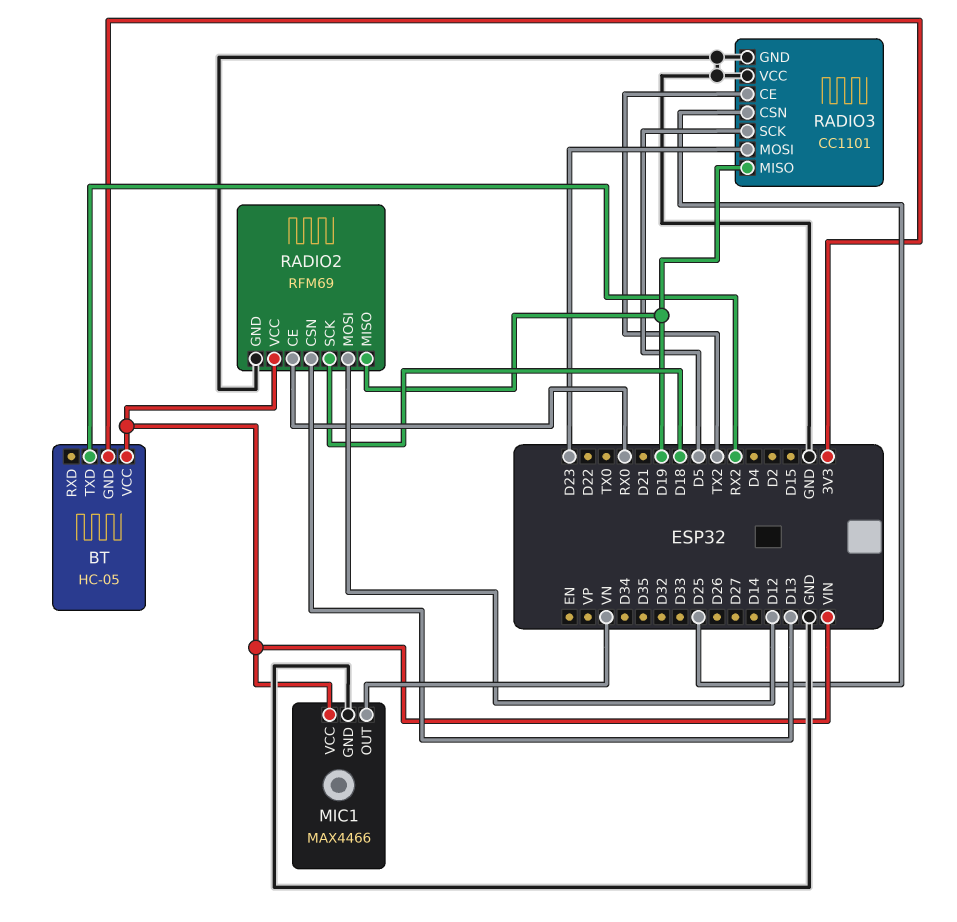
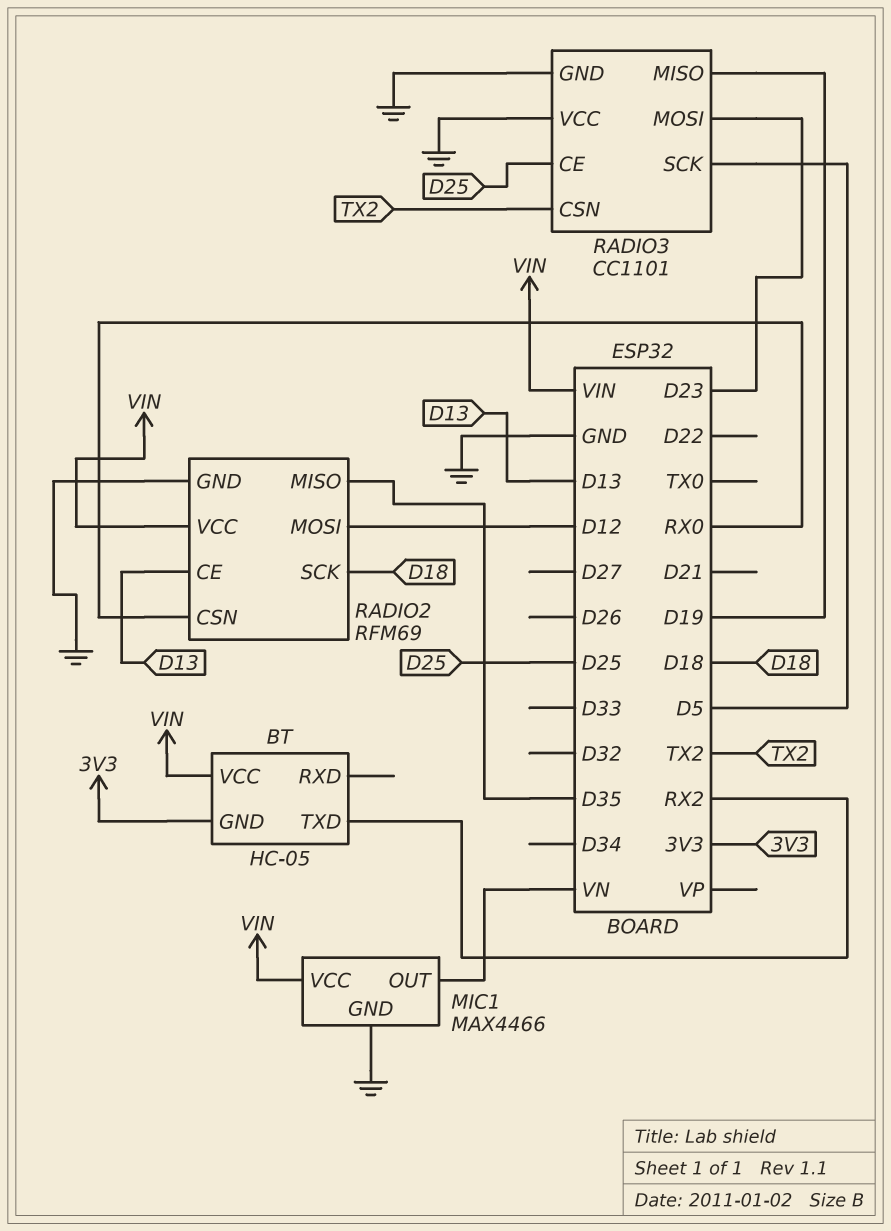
RADIO2 pin CE: RX0 -> D13
RADIO2 pin CSN: D13 -> RX0
RADIO2 pin MISO: D19 -> D35
RADIO3 pin CE: TX2 -> D25
RADIO3 pin CSN: D25 -> TX2

